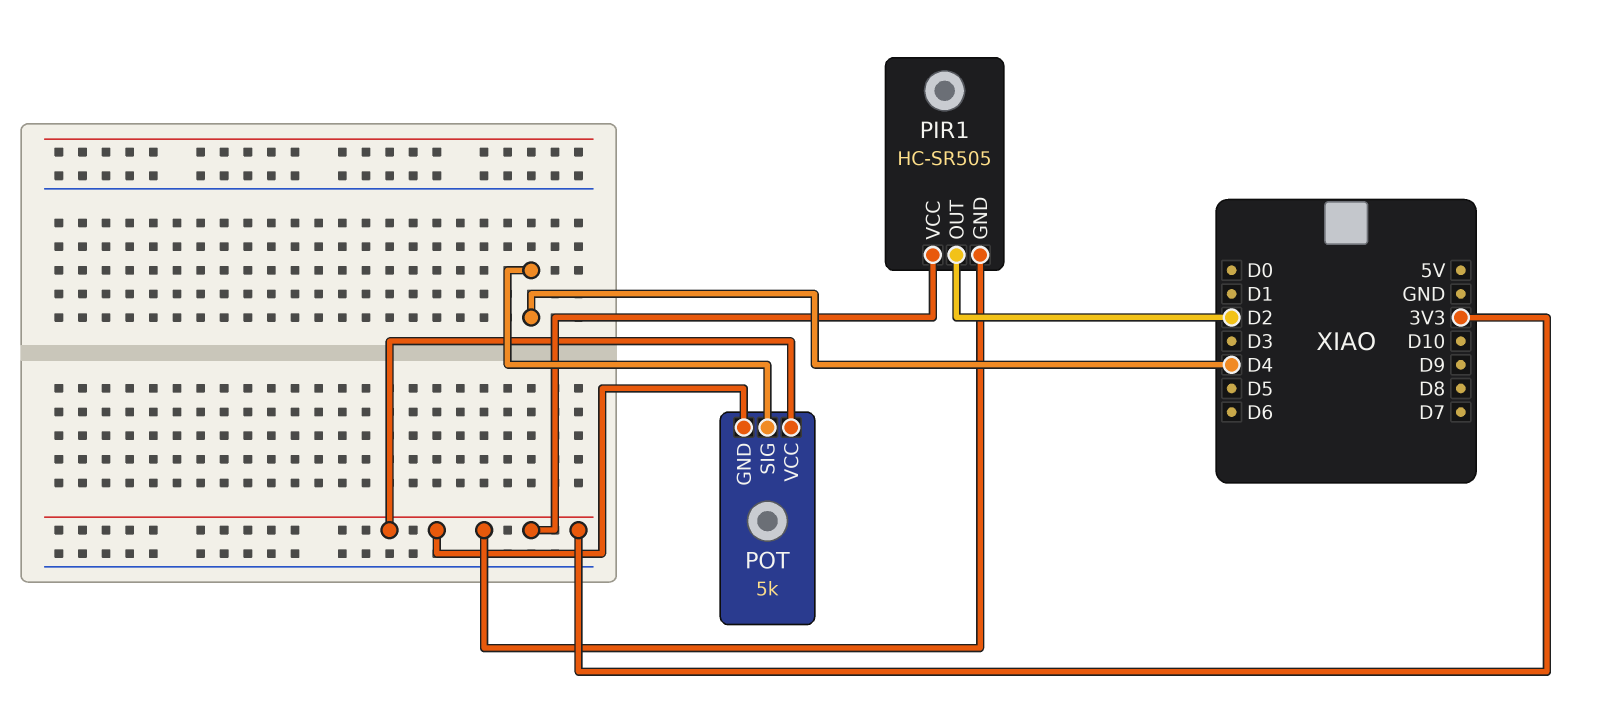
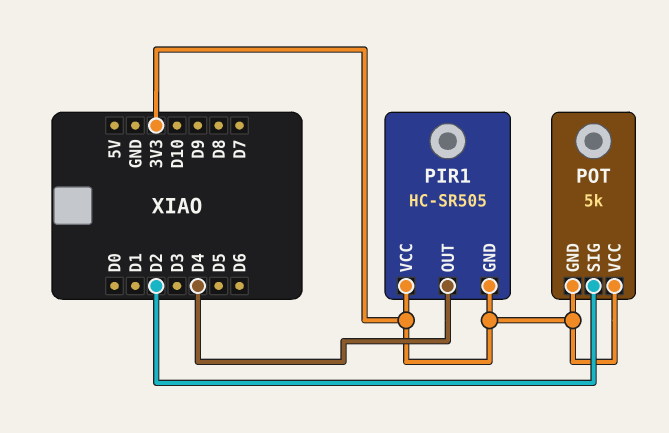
PIR1 pin OUT: D2 -> D4
POT pin SIG: D4 -> D2

